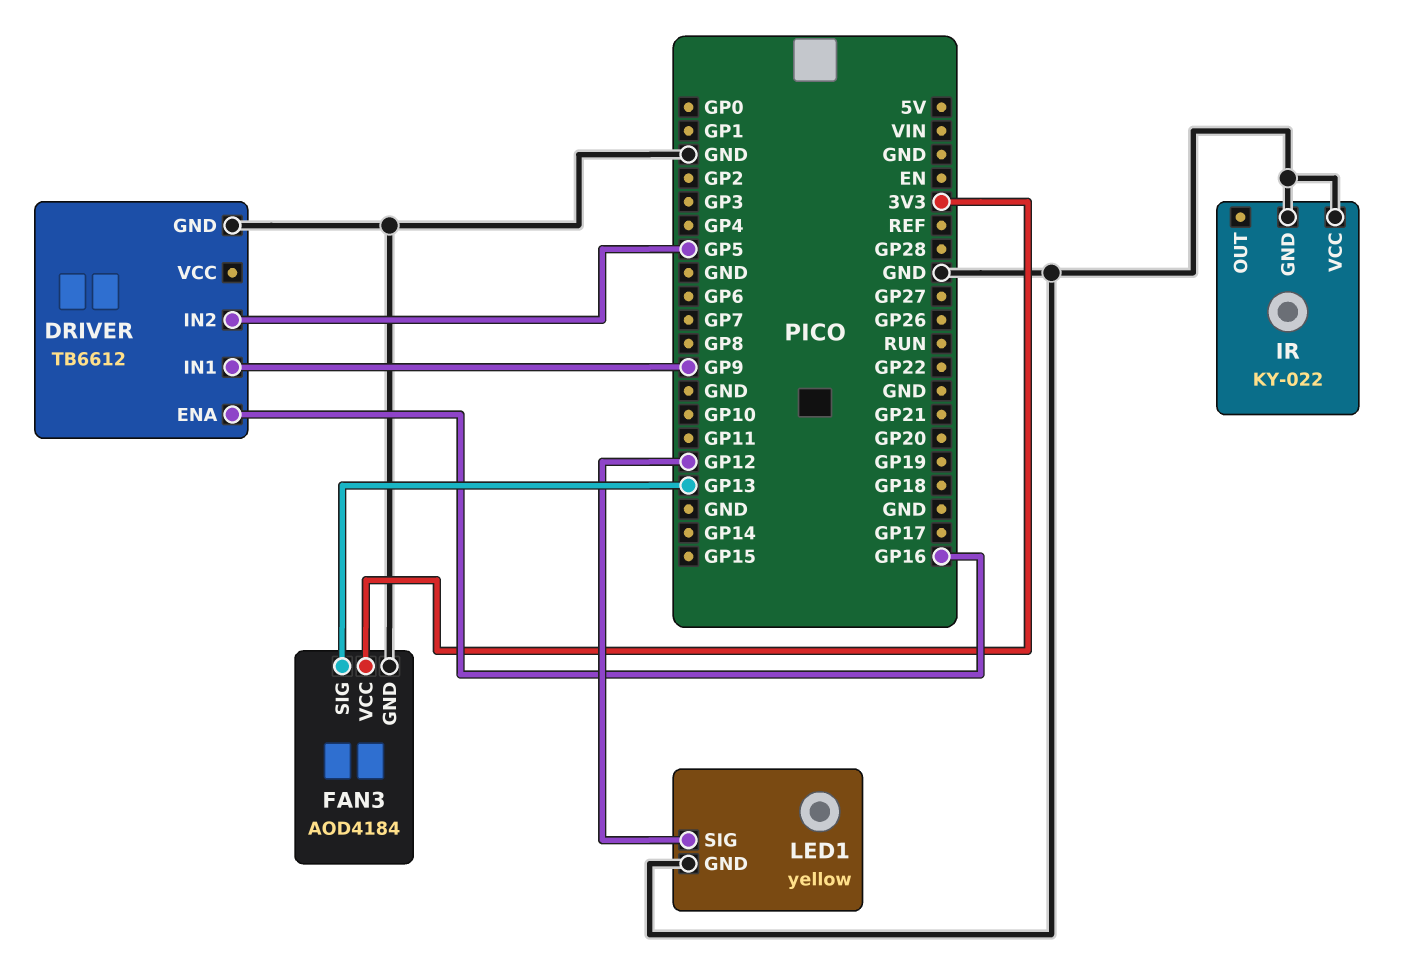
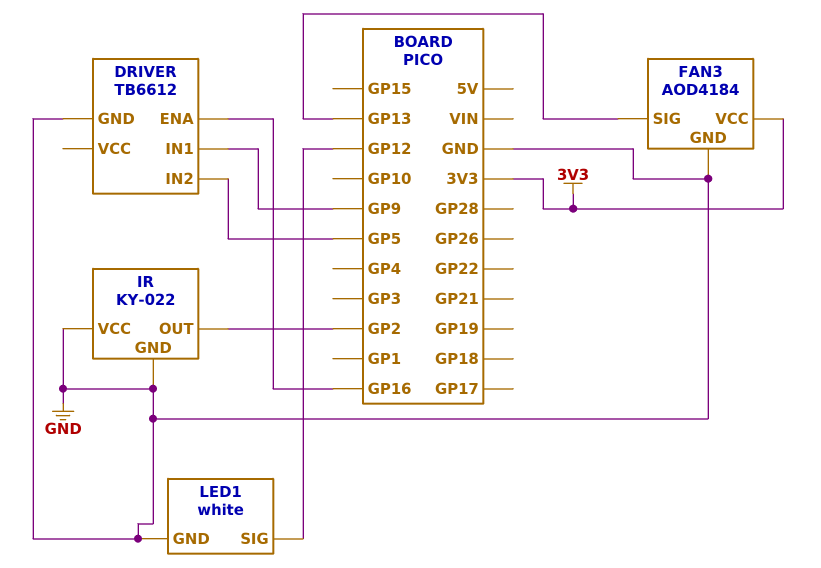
IR pin OUT: none -> GP2
LED1: yellow -> white

